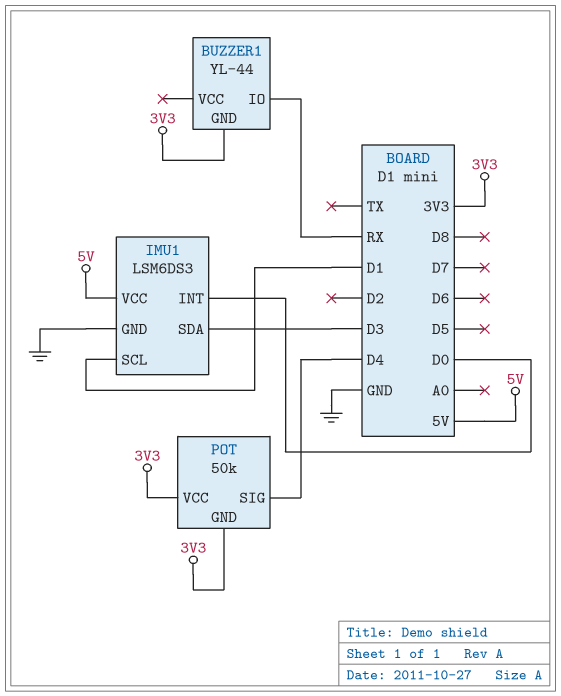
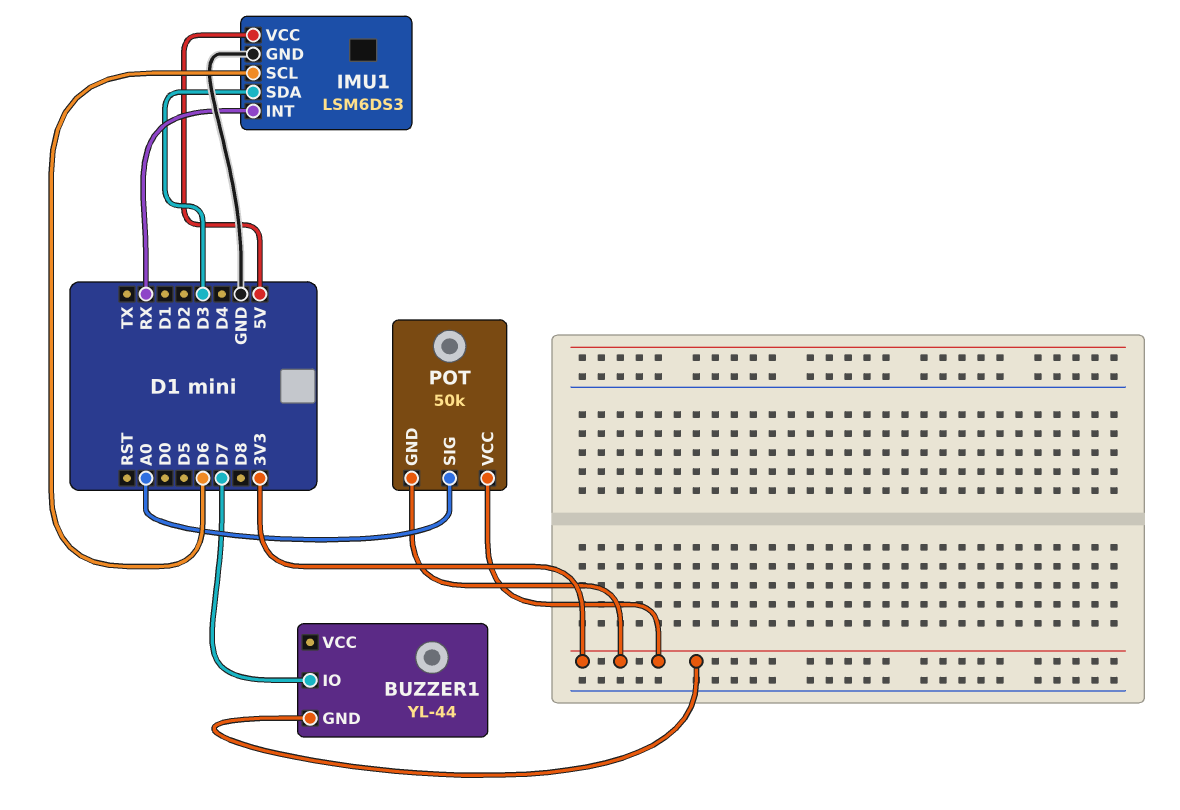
BUZZER1 pin IO: RX -> D7
IMU1 pin INT: D0 -> RX
IMU1 pin SCL: D1 -> D6
POT pin SIG: D4 -> A0

